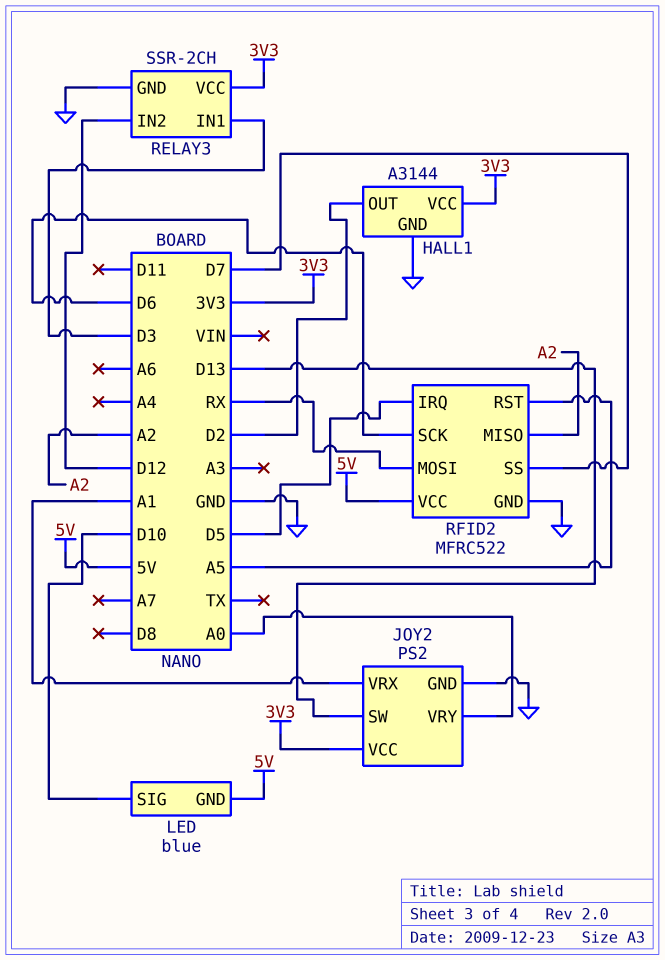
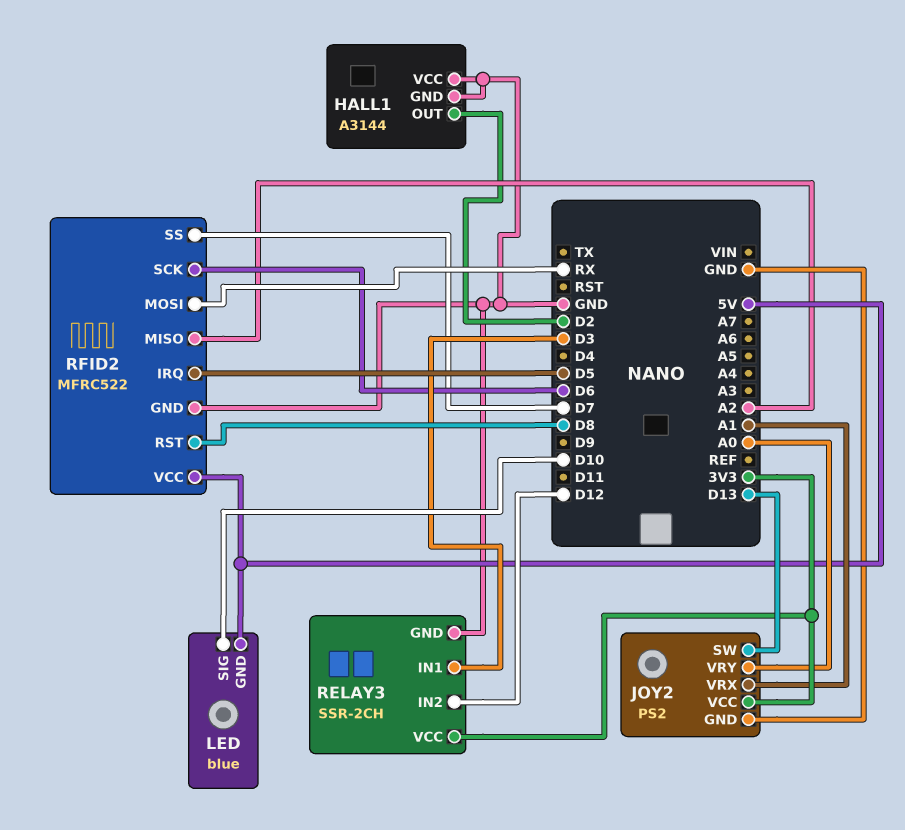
HALL1 pin VCC: 3V3 -> GND
RFID2 pin RST: A5 -> D8

